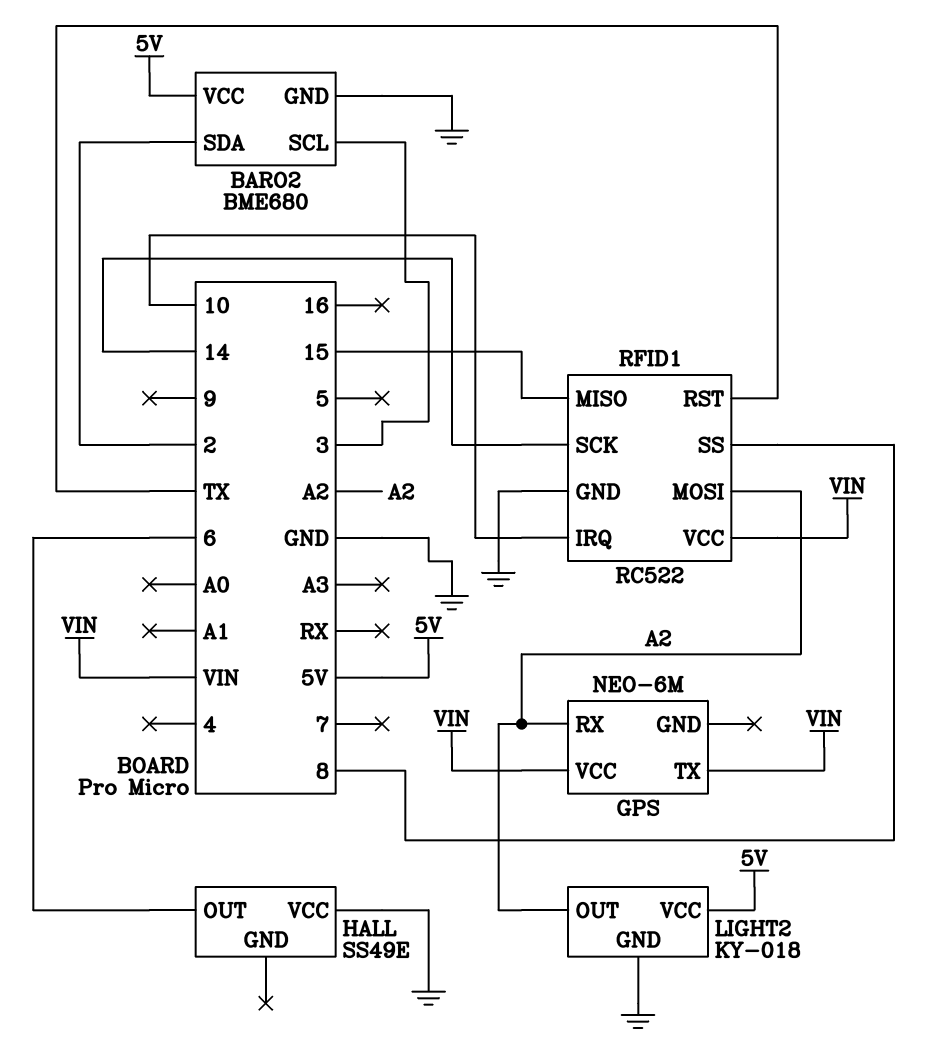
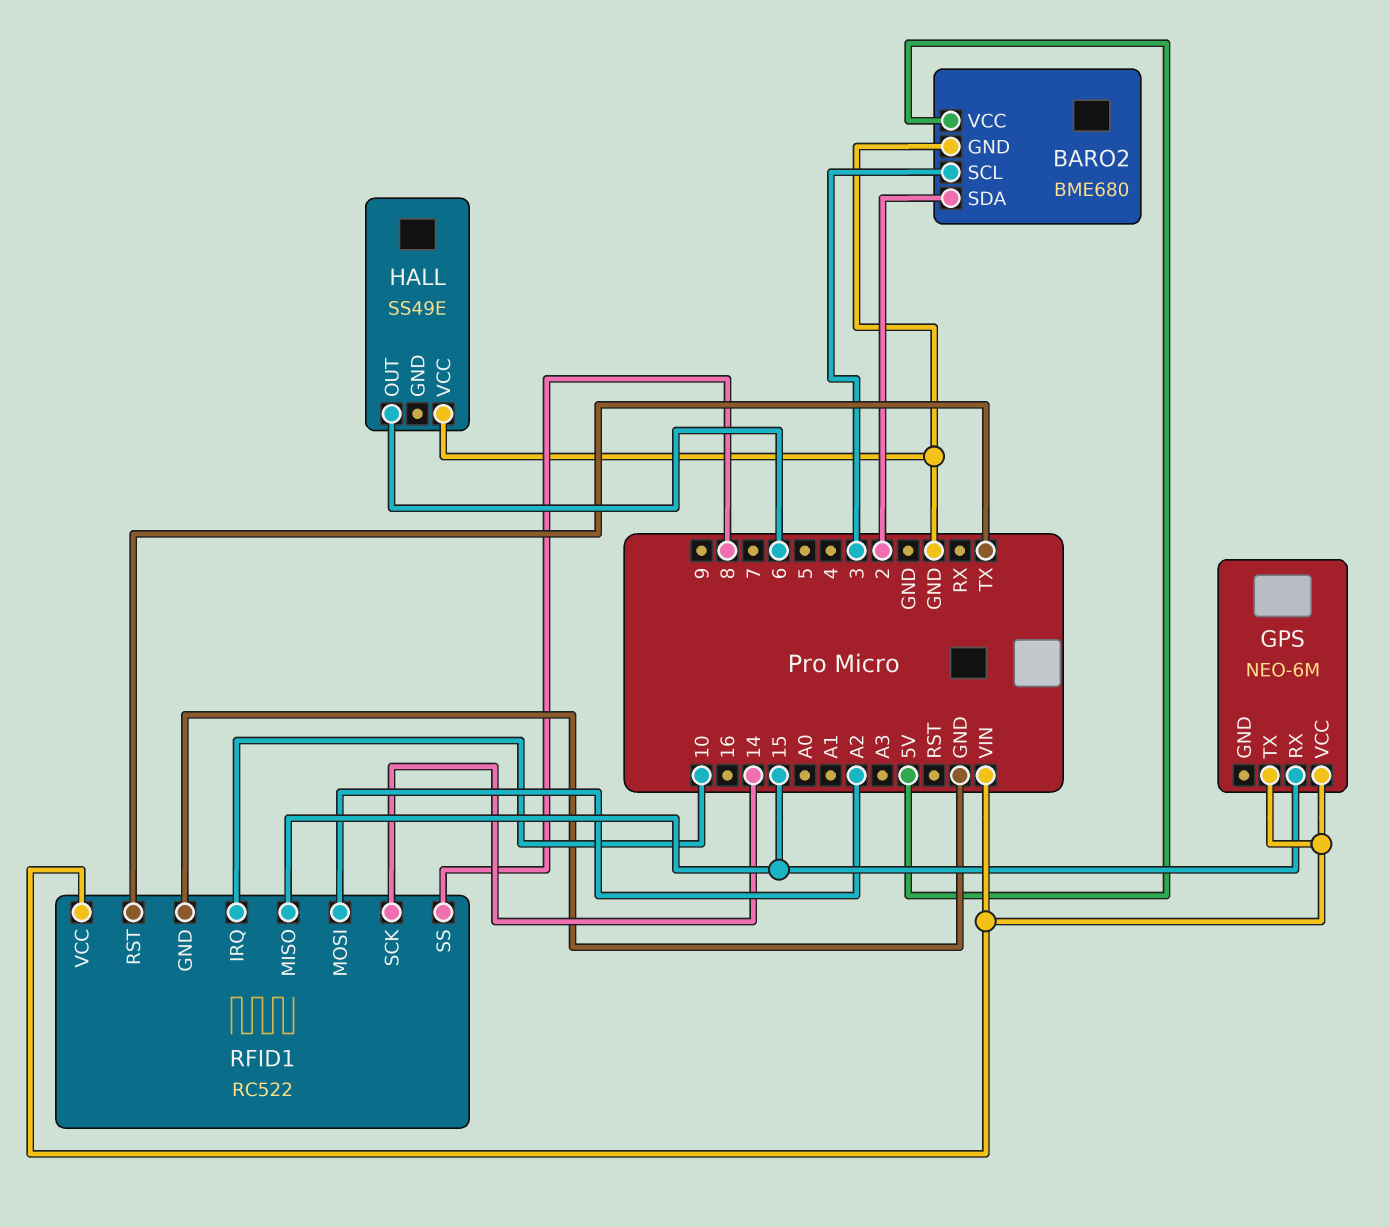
GPS pin RX: A2 -> 15
LIGHT2: KY-018 -> none
LIGHT2 pin GND: GND -> none
LIGHT2 pin OUT: A2 -> none
LIGHT2 pin VCC: 5V -> none

